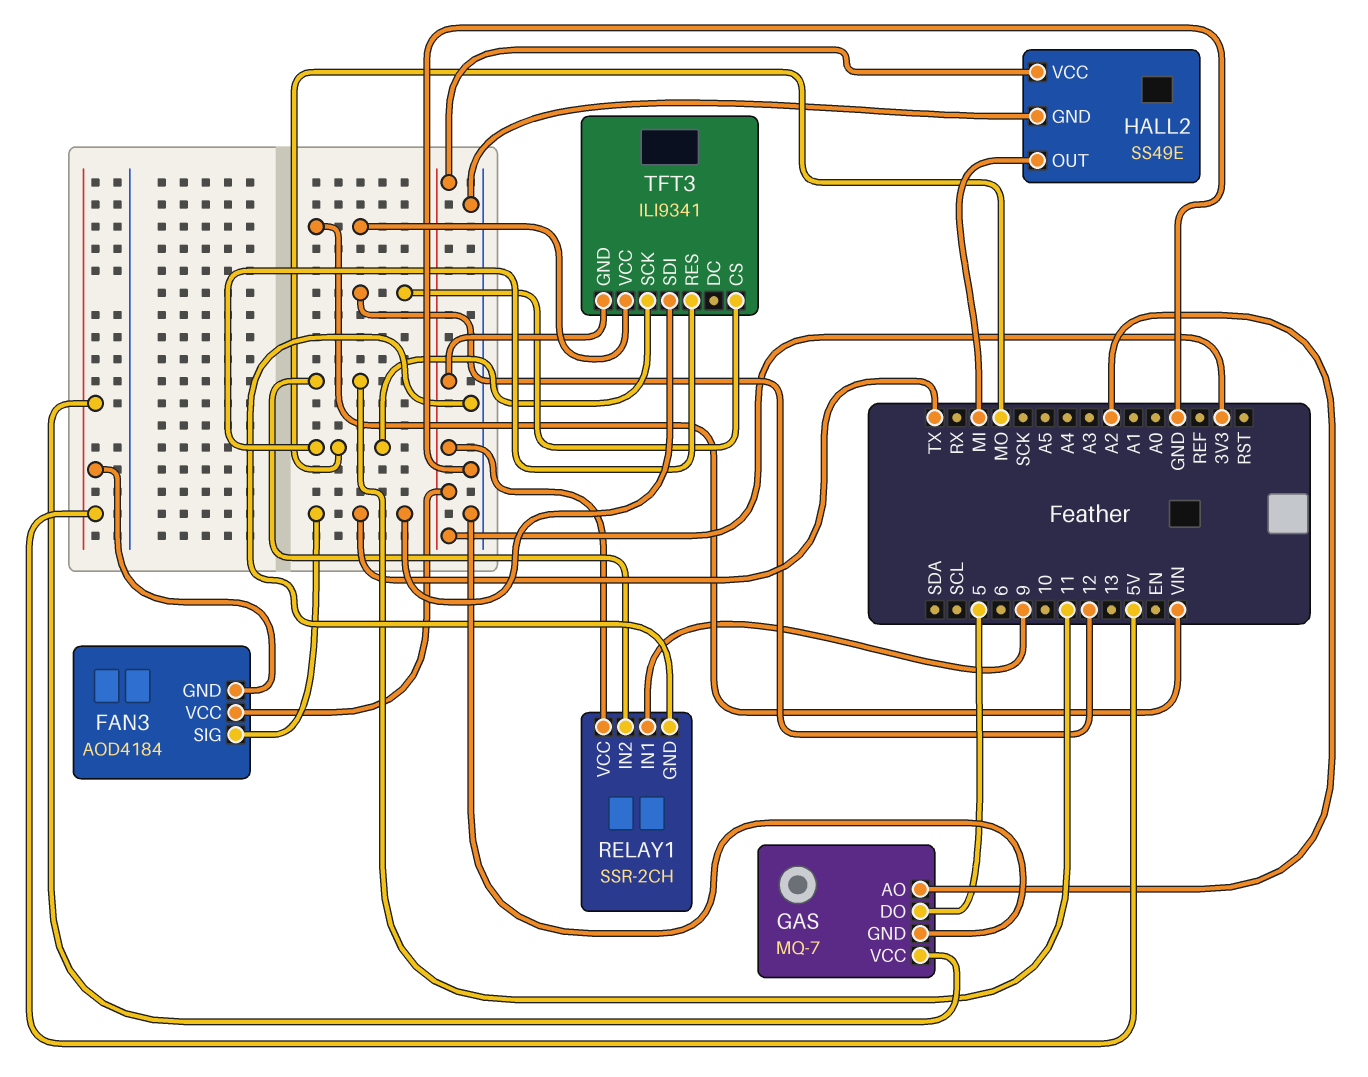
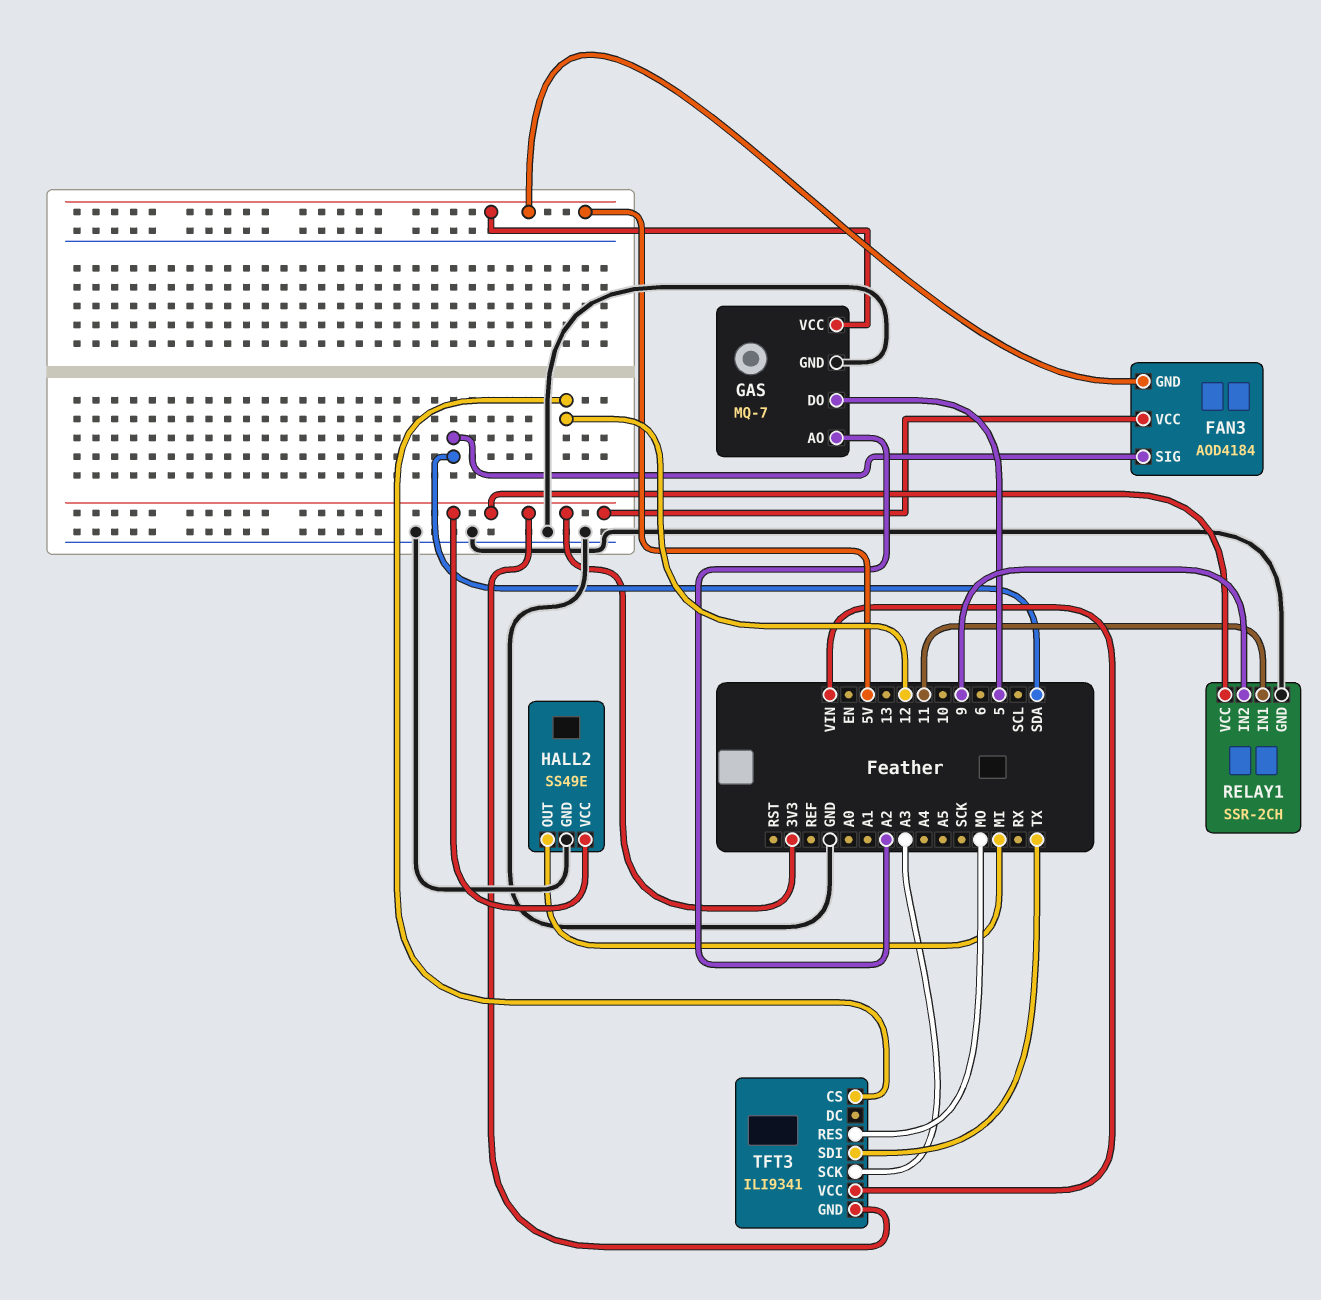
FAN3 pin SIG: TX -> SDA
RELAY1 pin IN1: 9 -> 11
RELAY1 pin IN2: 11 -> 9
TFT3 pin SCK: MO -> A3

